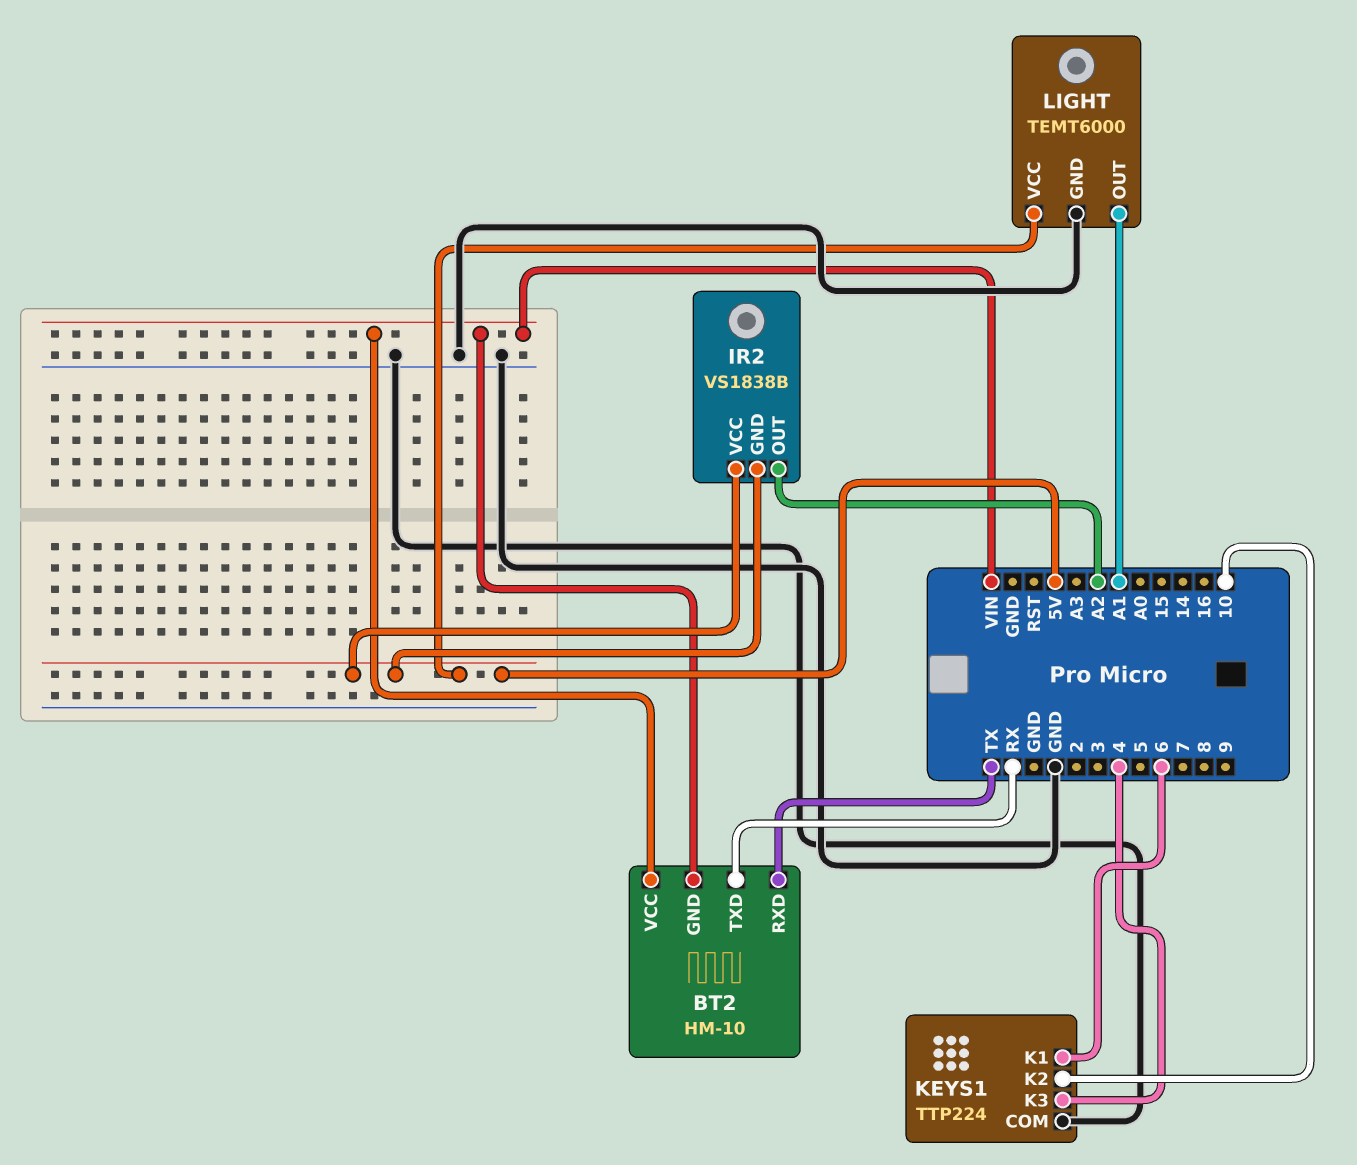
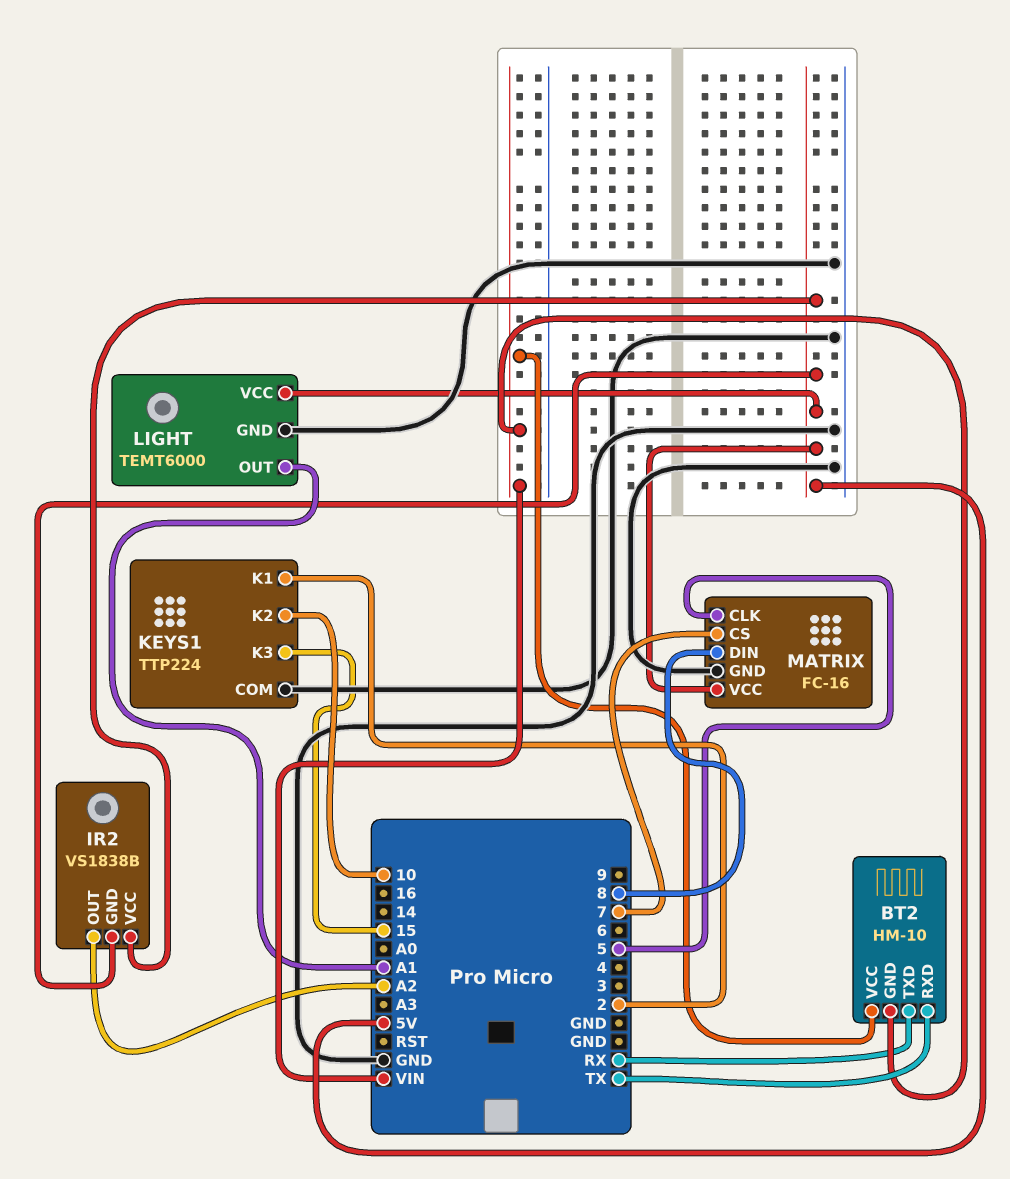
KEYS1 pin K1: 6 -> 2
KEYS1 pin K3: 4 -> 15
MATRIX: none -> FC-16
MATRIX pin CLK: none -> 5
MATRIX pin CS: none -> 7
MATRIX pin DIN: none -> 8
MATRIX pin GND: none -> GND
MATRIX pin VCC: none -> 5V

